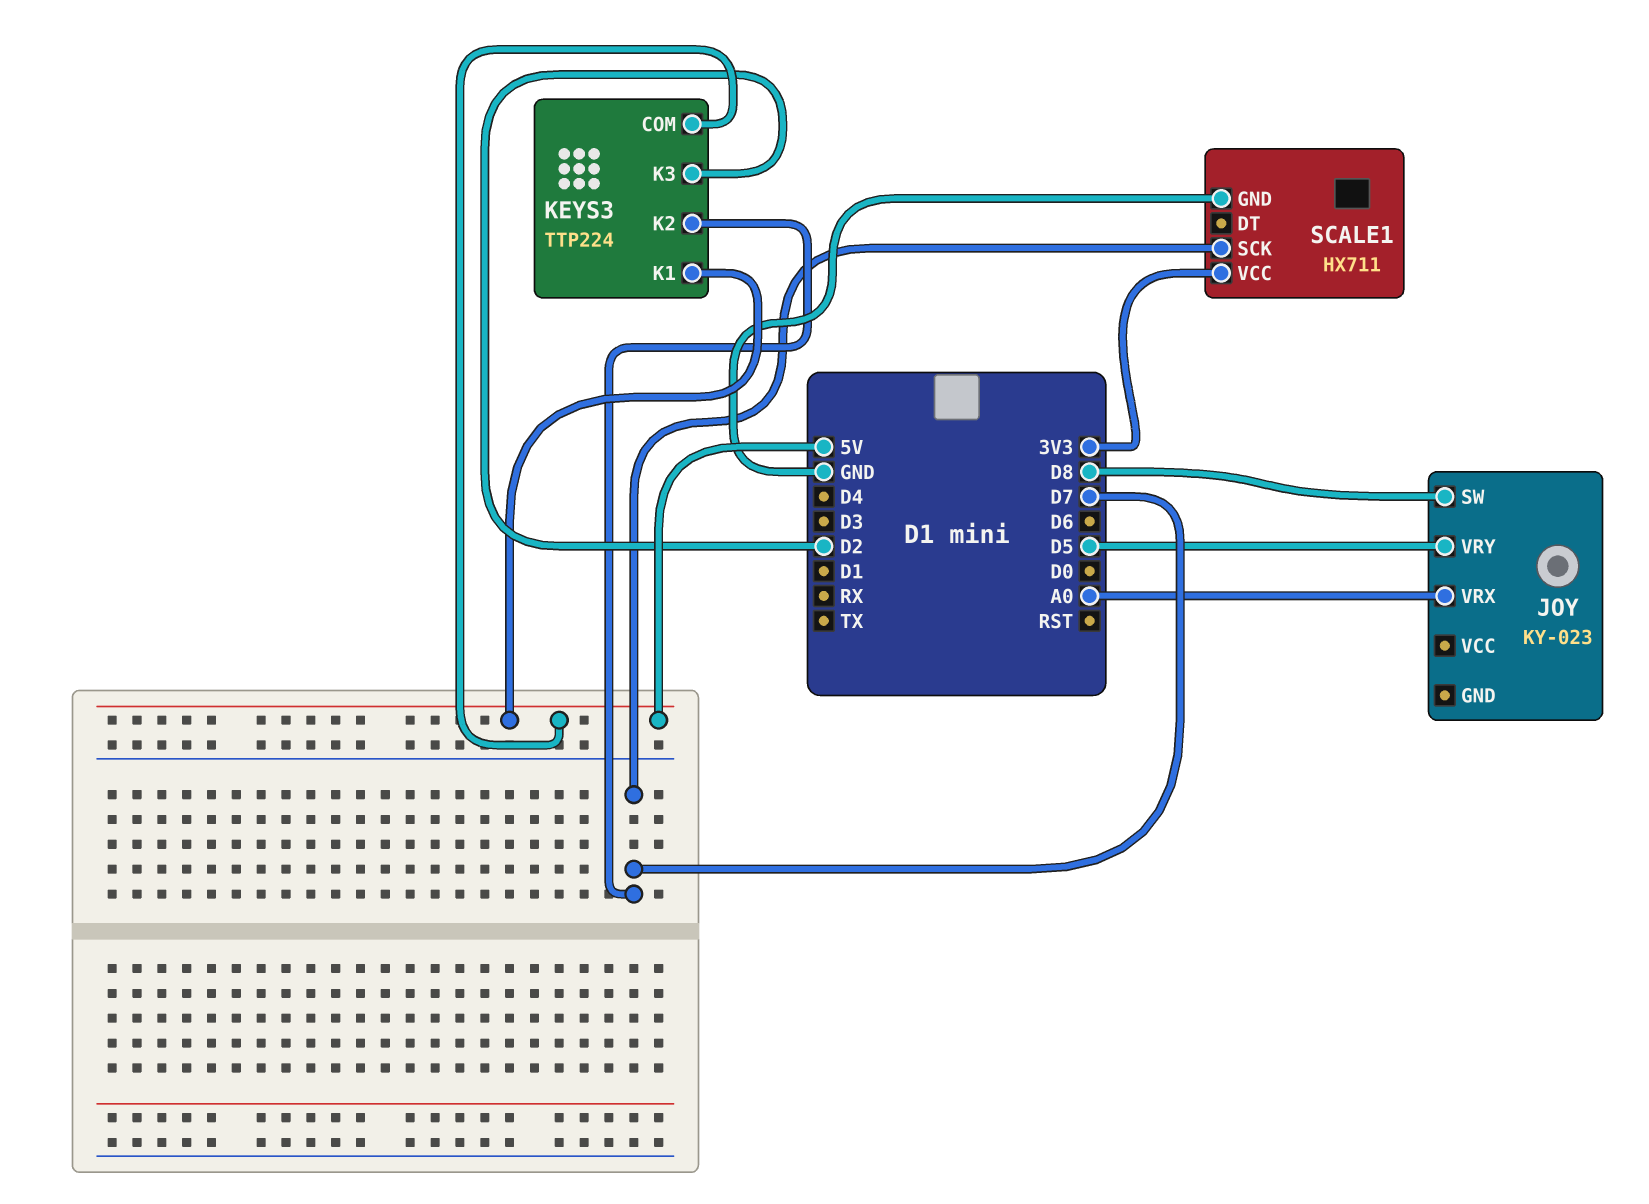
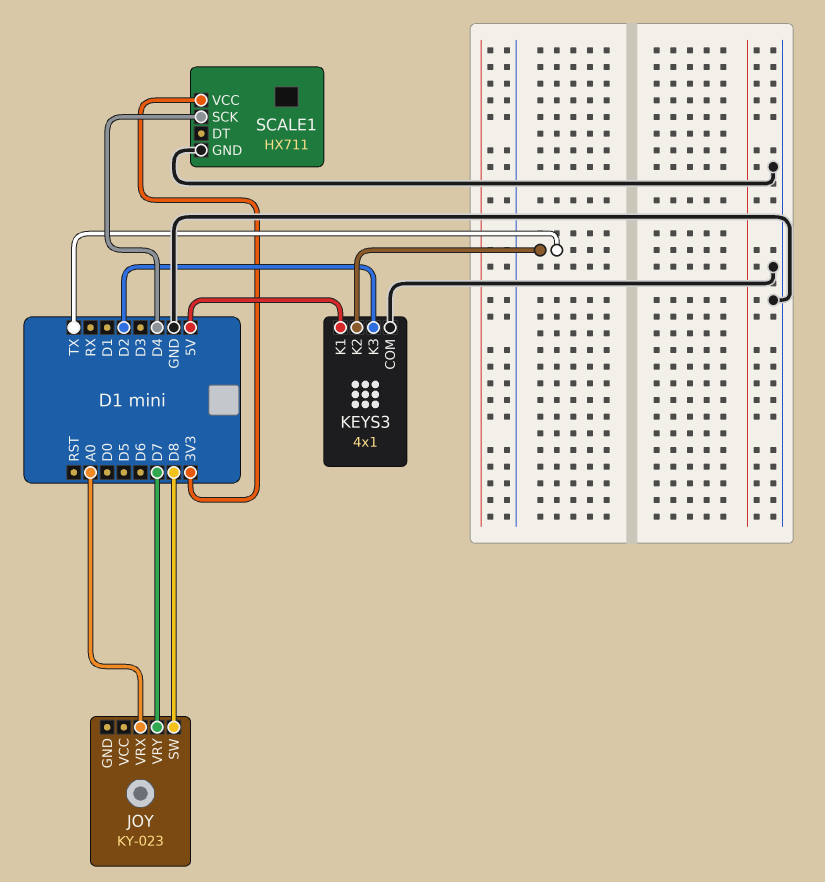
JOY pin VRY: D5 -> D7
KEYS3: TTP224 -> 4x1
KEYS3 pin COM: 5V -> GND
KEYS3 pin K2: D7 -> TX
SCALE1 pin SCK: D7 -> D4

